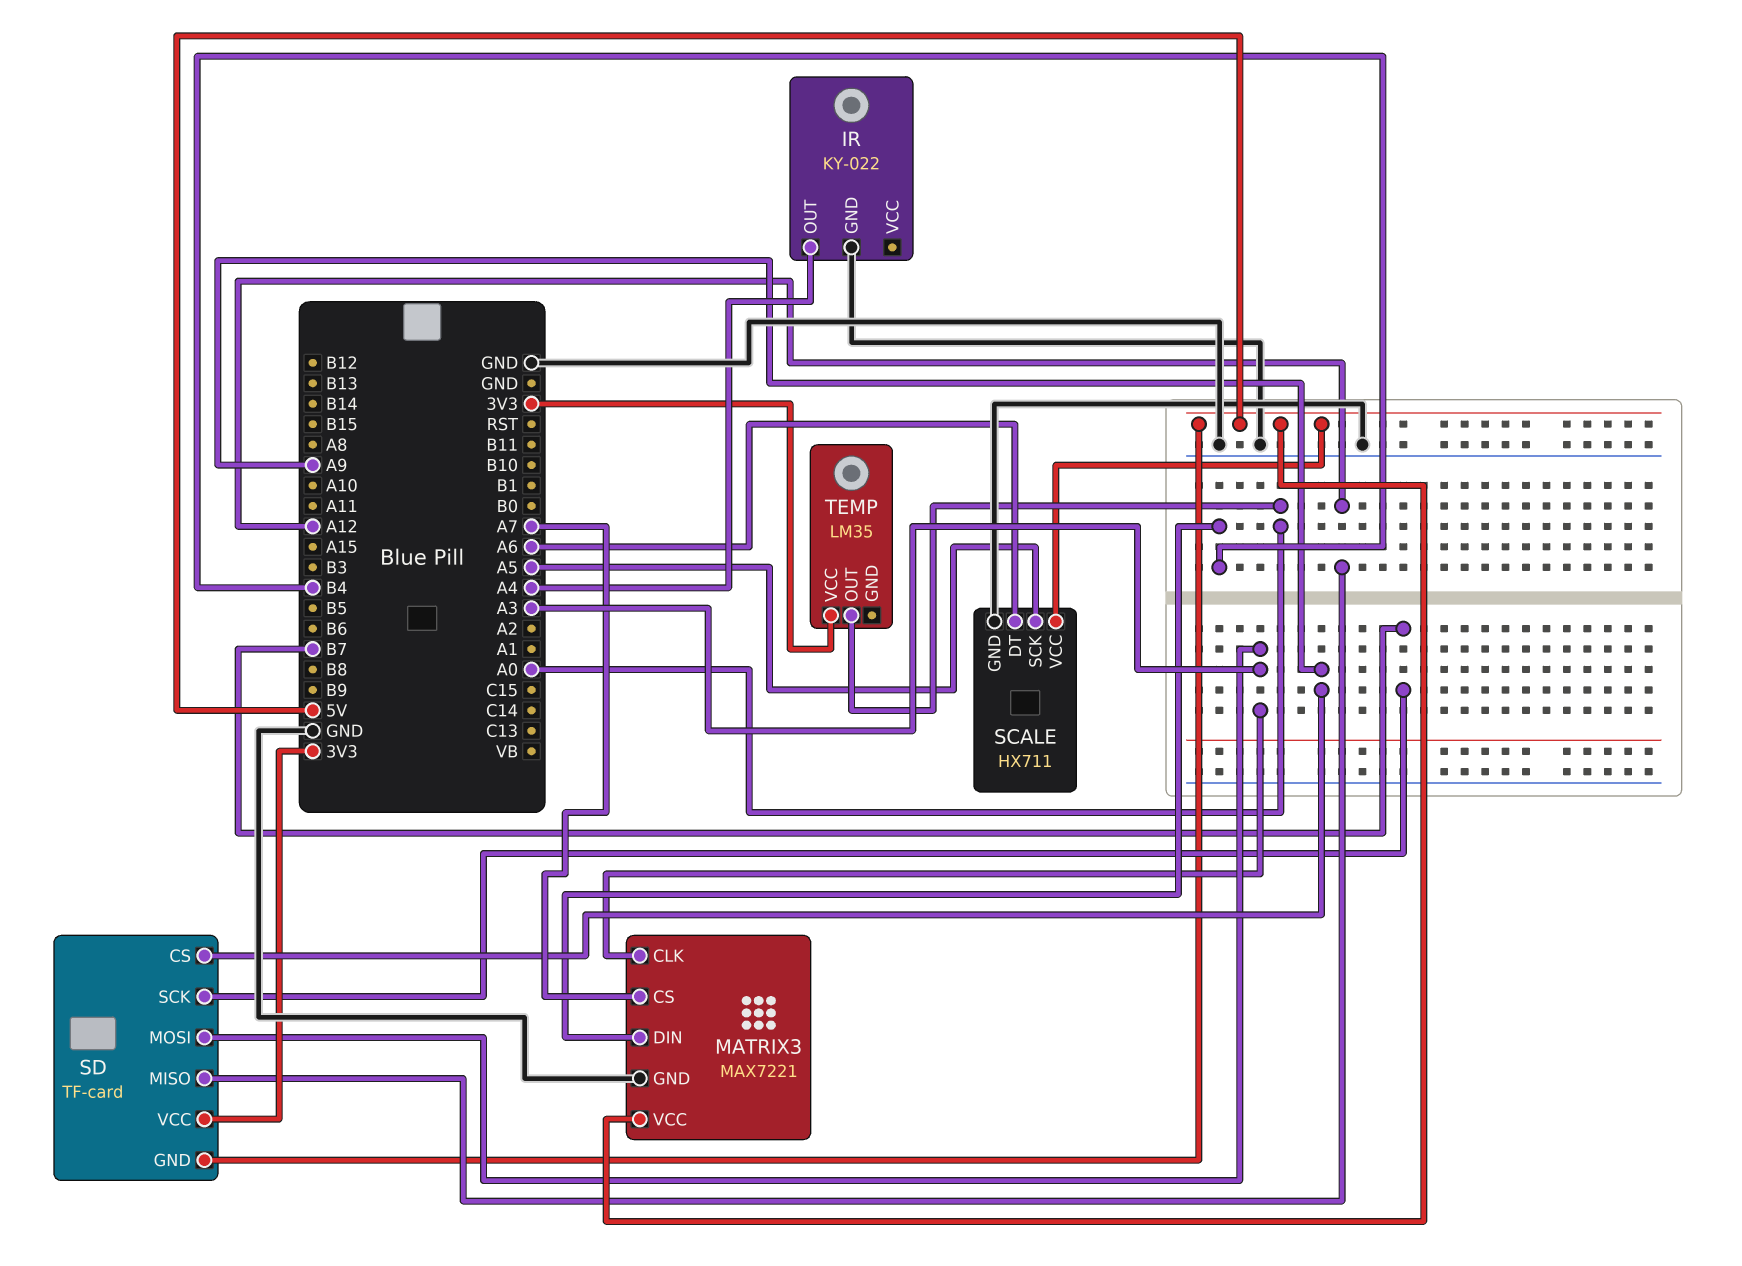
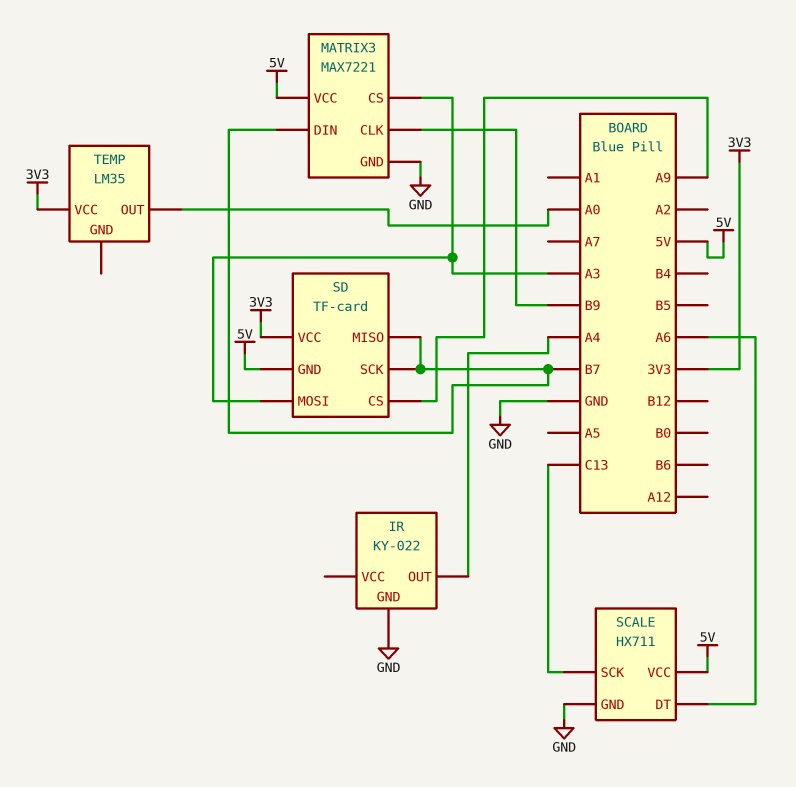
MATRIX3 pin CLK: A3 -> B9
MATRIX3 pin CS: A7 -> A3
MATRIX3 pin DIN: B4 -> B7
SCALE pin SCK: A5 -> C13
SD pin MISO: A12 -> B7

